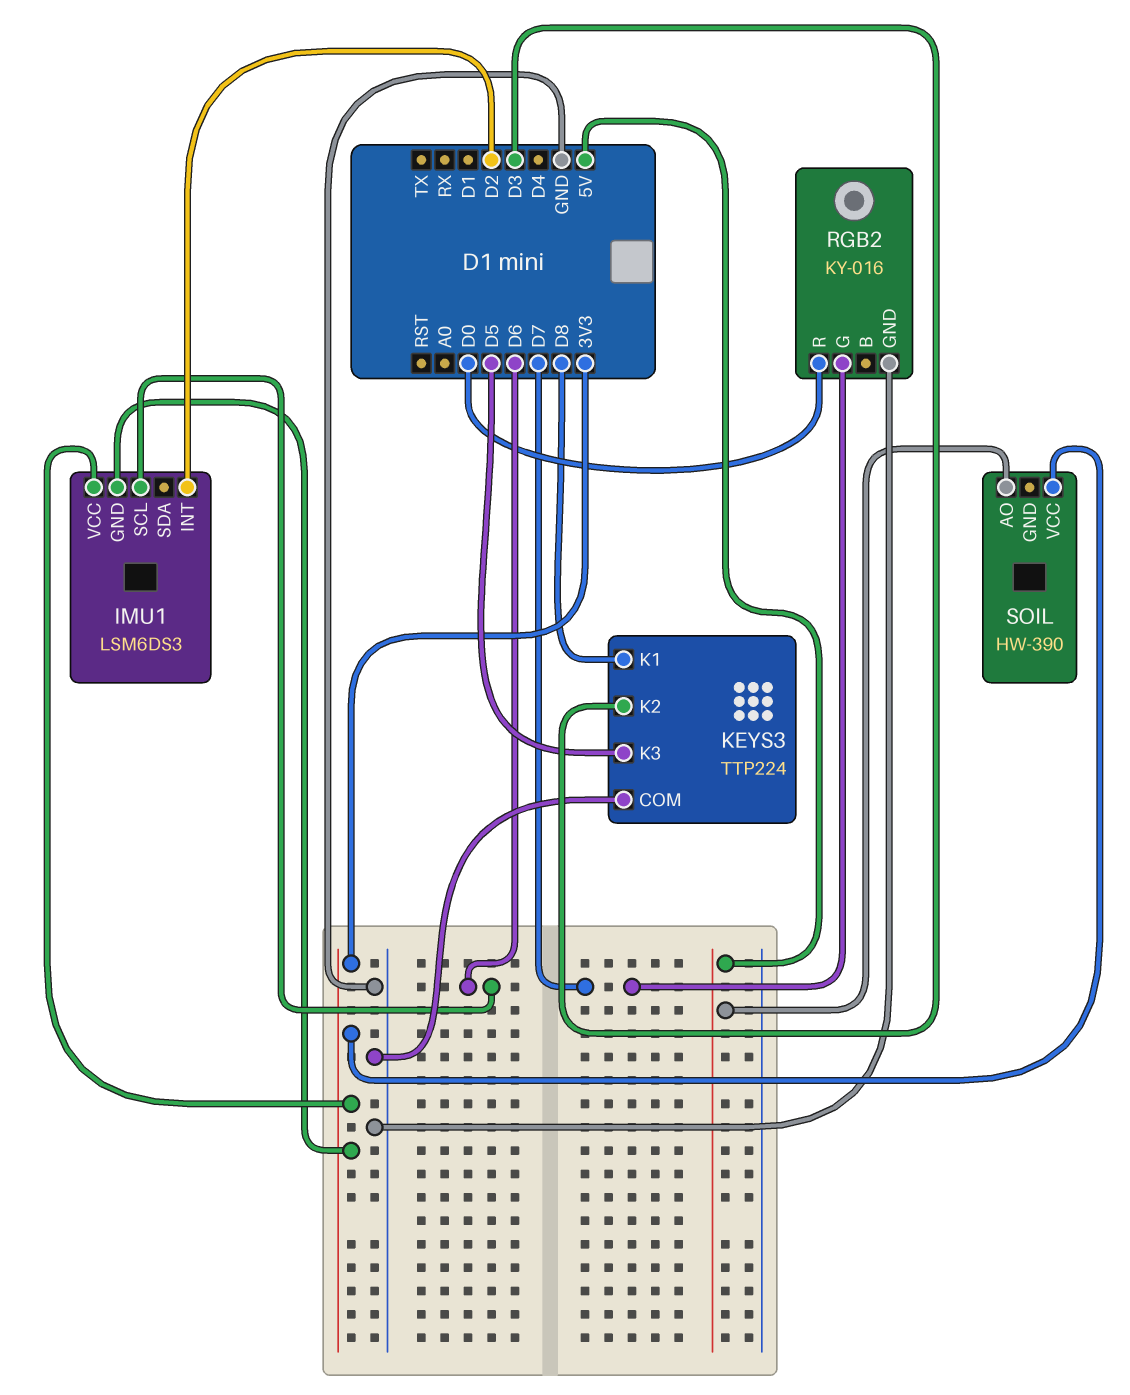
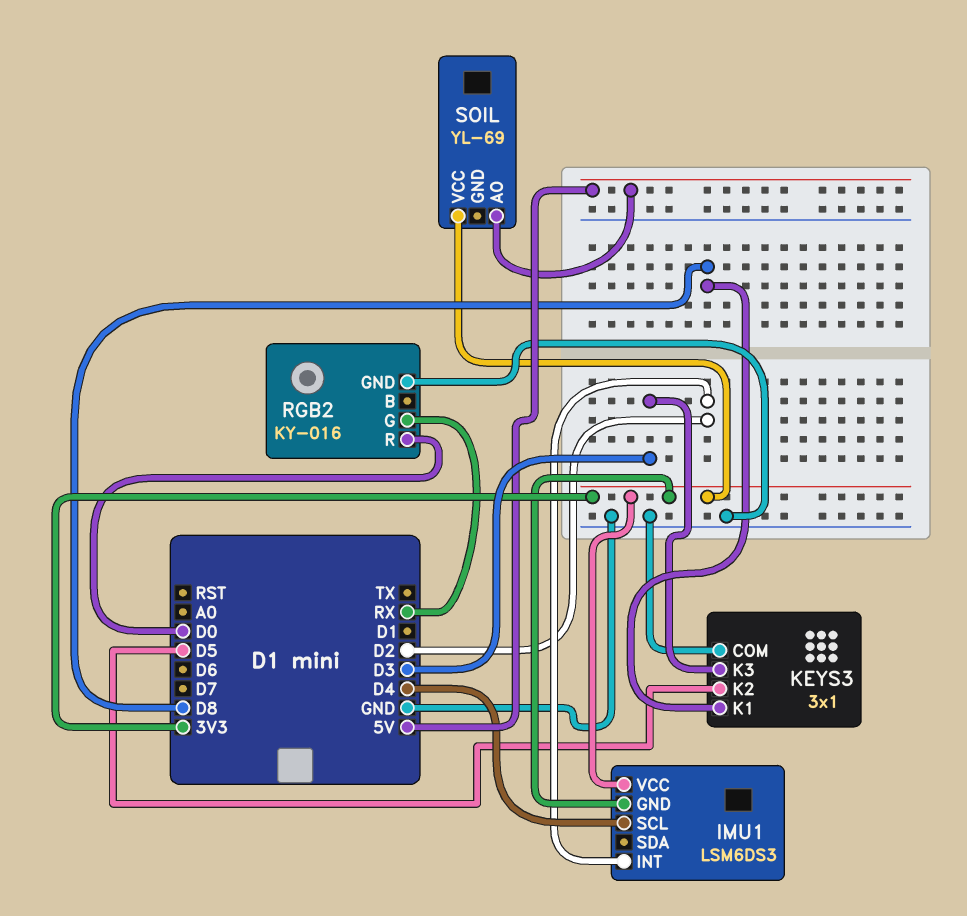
IMU1 pin SCL: D6 -> D4
KEYS3: TTP224 -> 3x1
KEYS3 pin K2: D3 -> D5
KEYS3 pin K3: D5 -> D3
RGB2 pin G: D7 -> RX
SOIL: HW-390 -> YL-69

